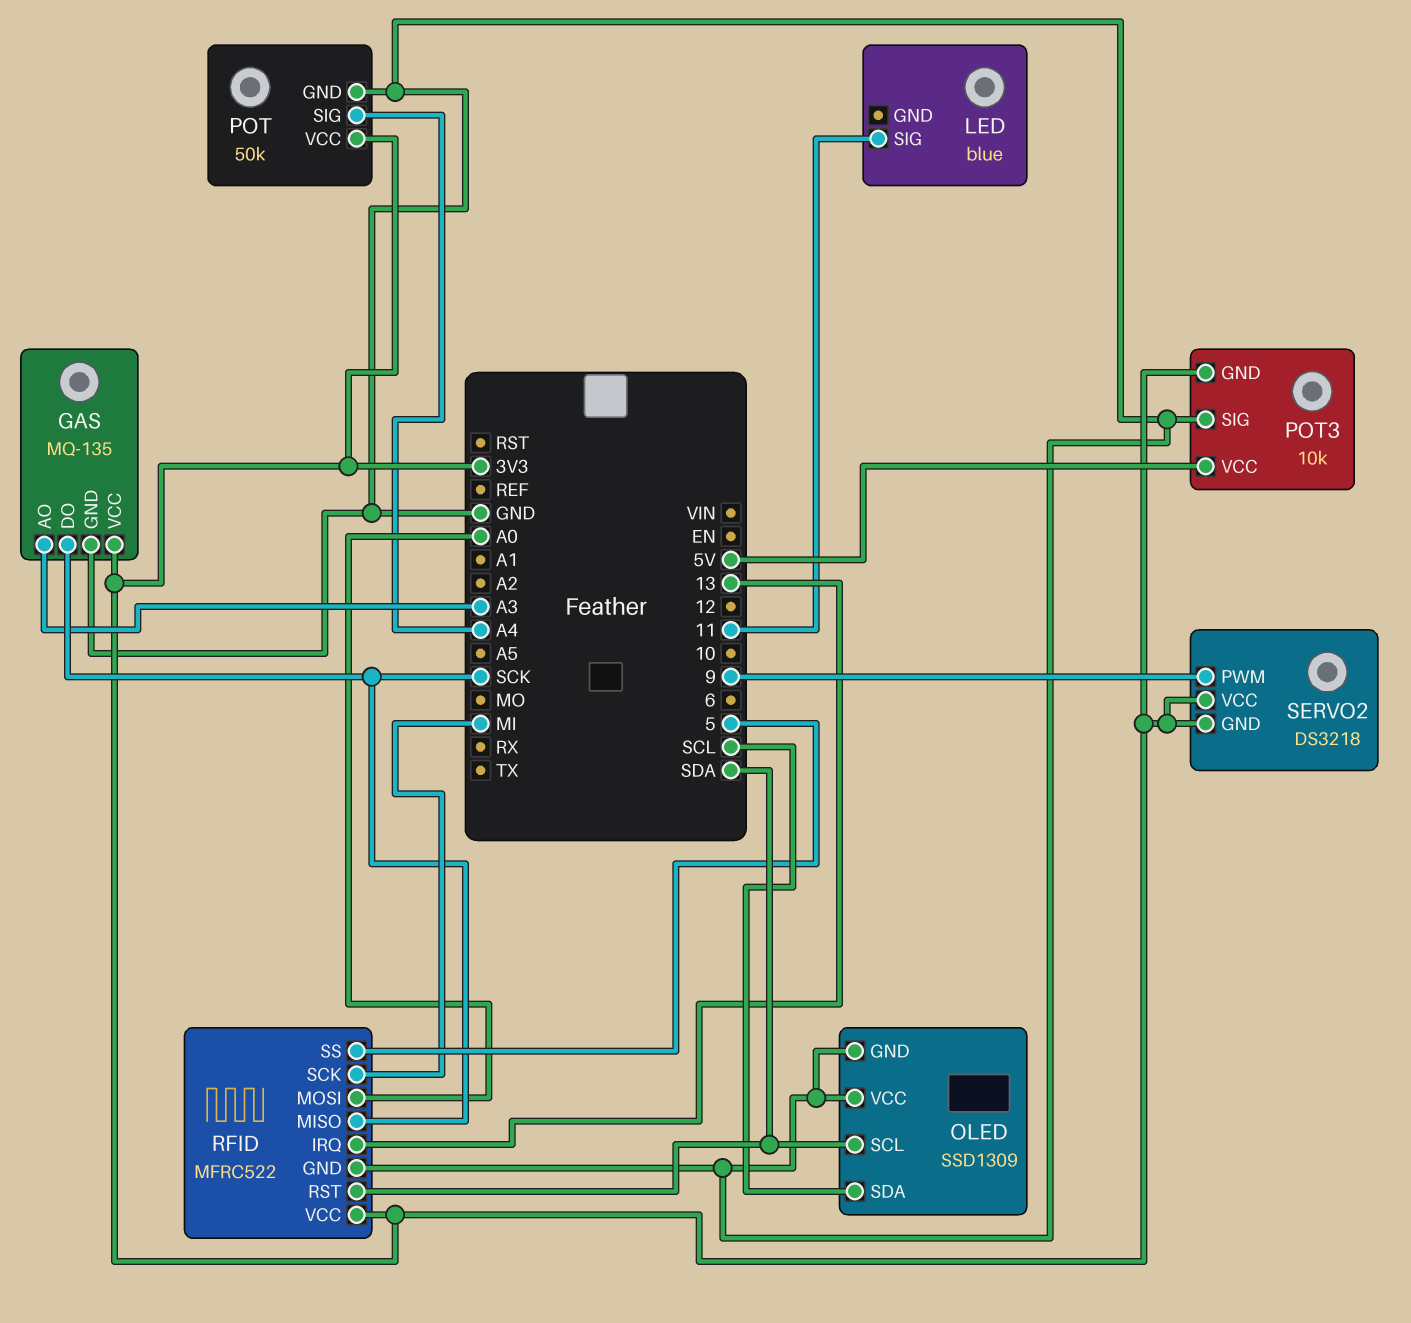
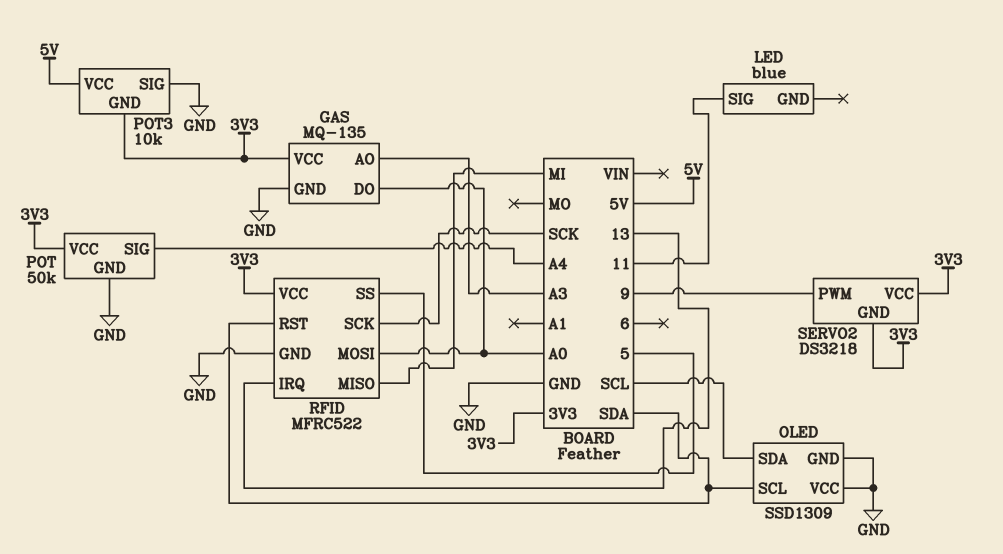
GAS pin DO: SCK -> A0
RFID pin MISO: SCK -> MI
RFID pin SCK: MI -> SCK

